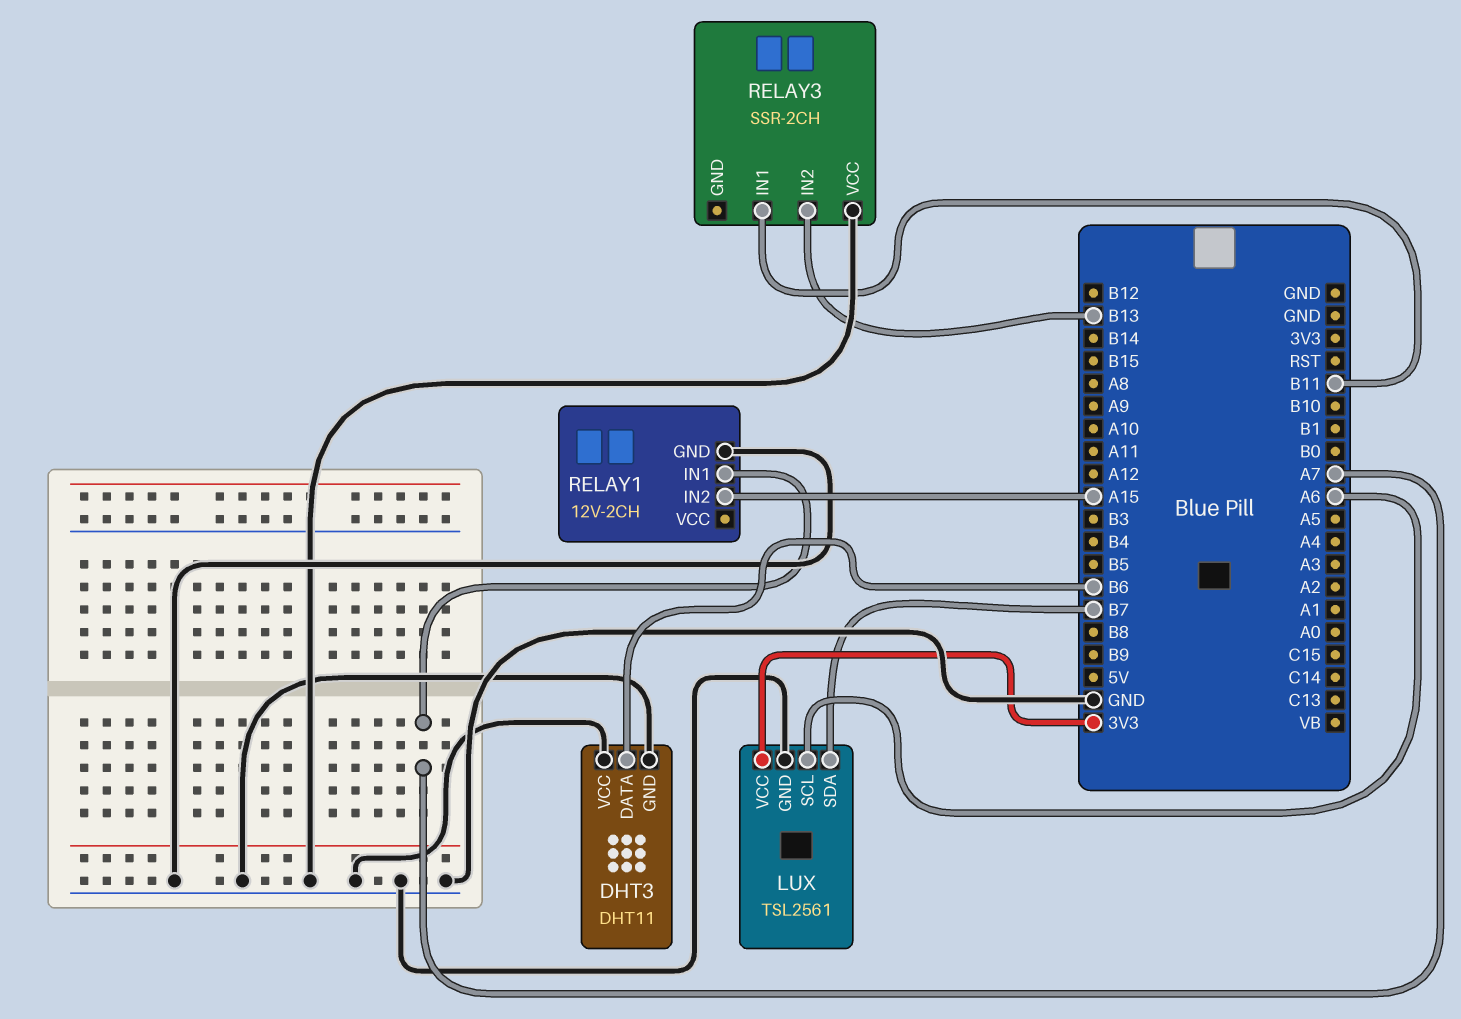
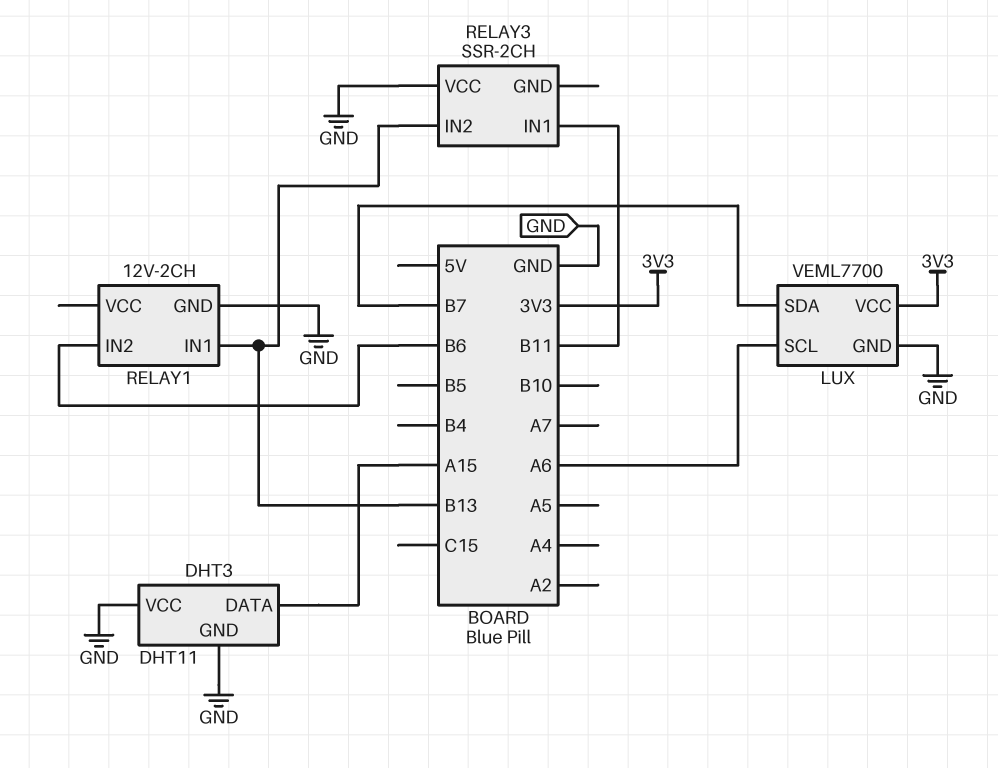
DHT3 pin DATA: B6 -> A15
LUX: TSL2561 -> VEML7700
RELAY1 pin IN1: A7 -> B13
RELAY1 pin IN2: A15 -> B6

